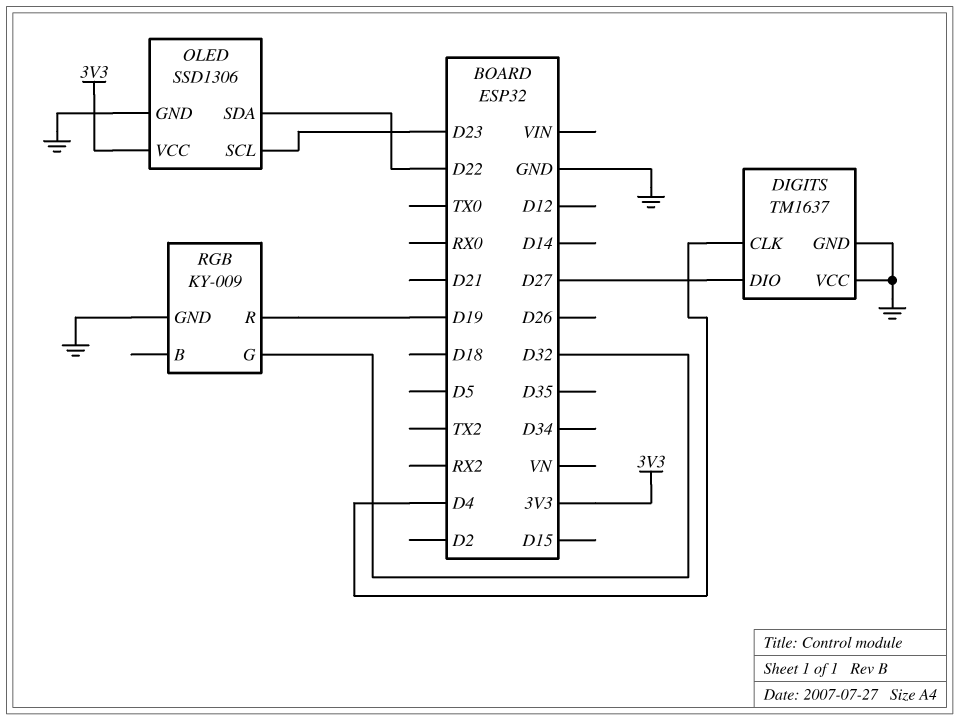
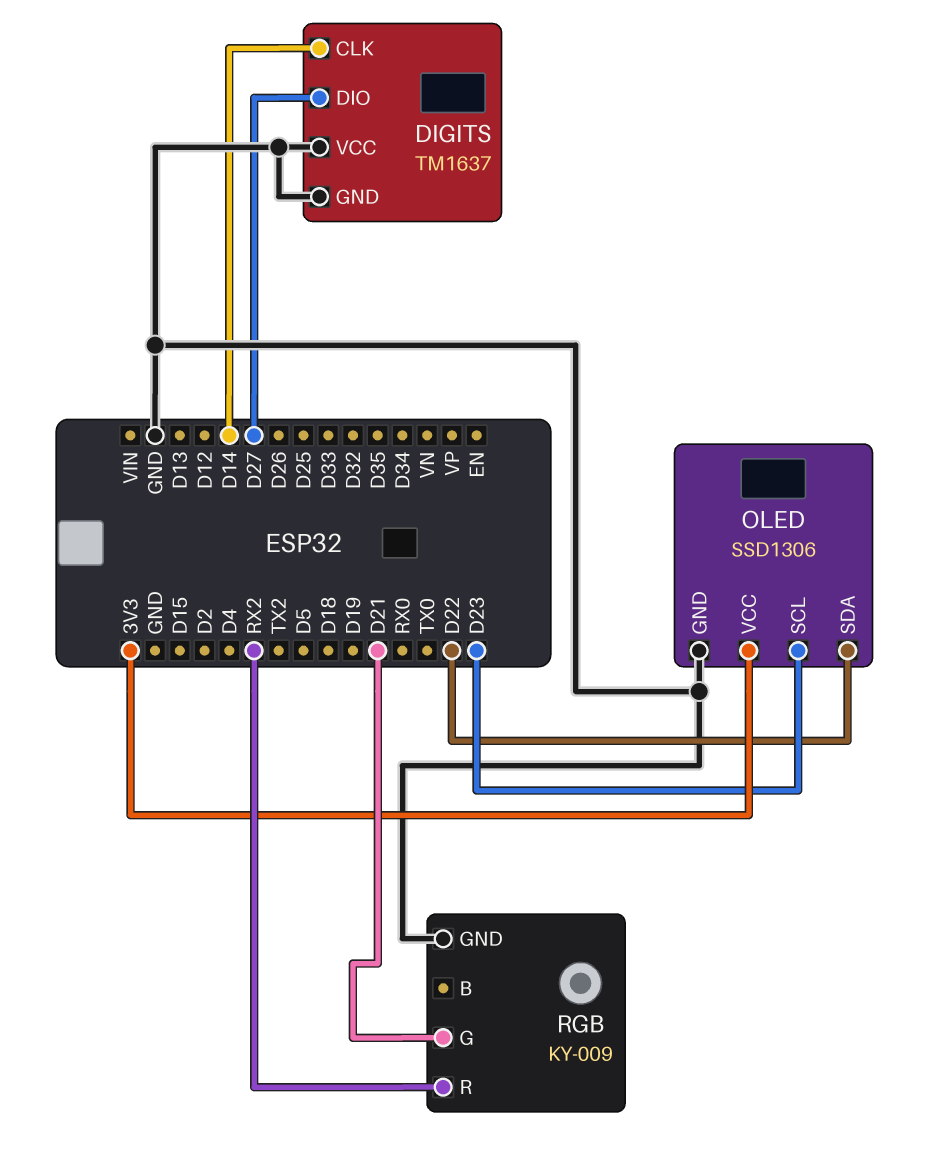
DIGITS pin CLK: D4 -> D14
RGB pin G: D32 -> D21
RGB pin R: D19 -> RX2

